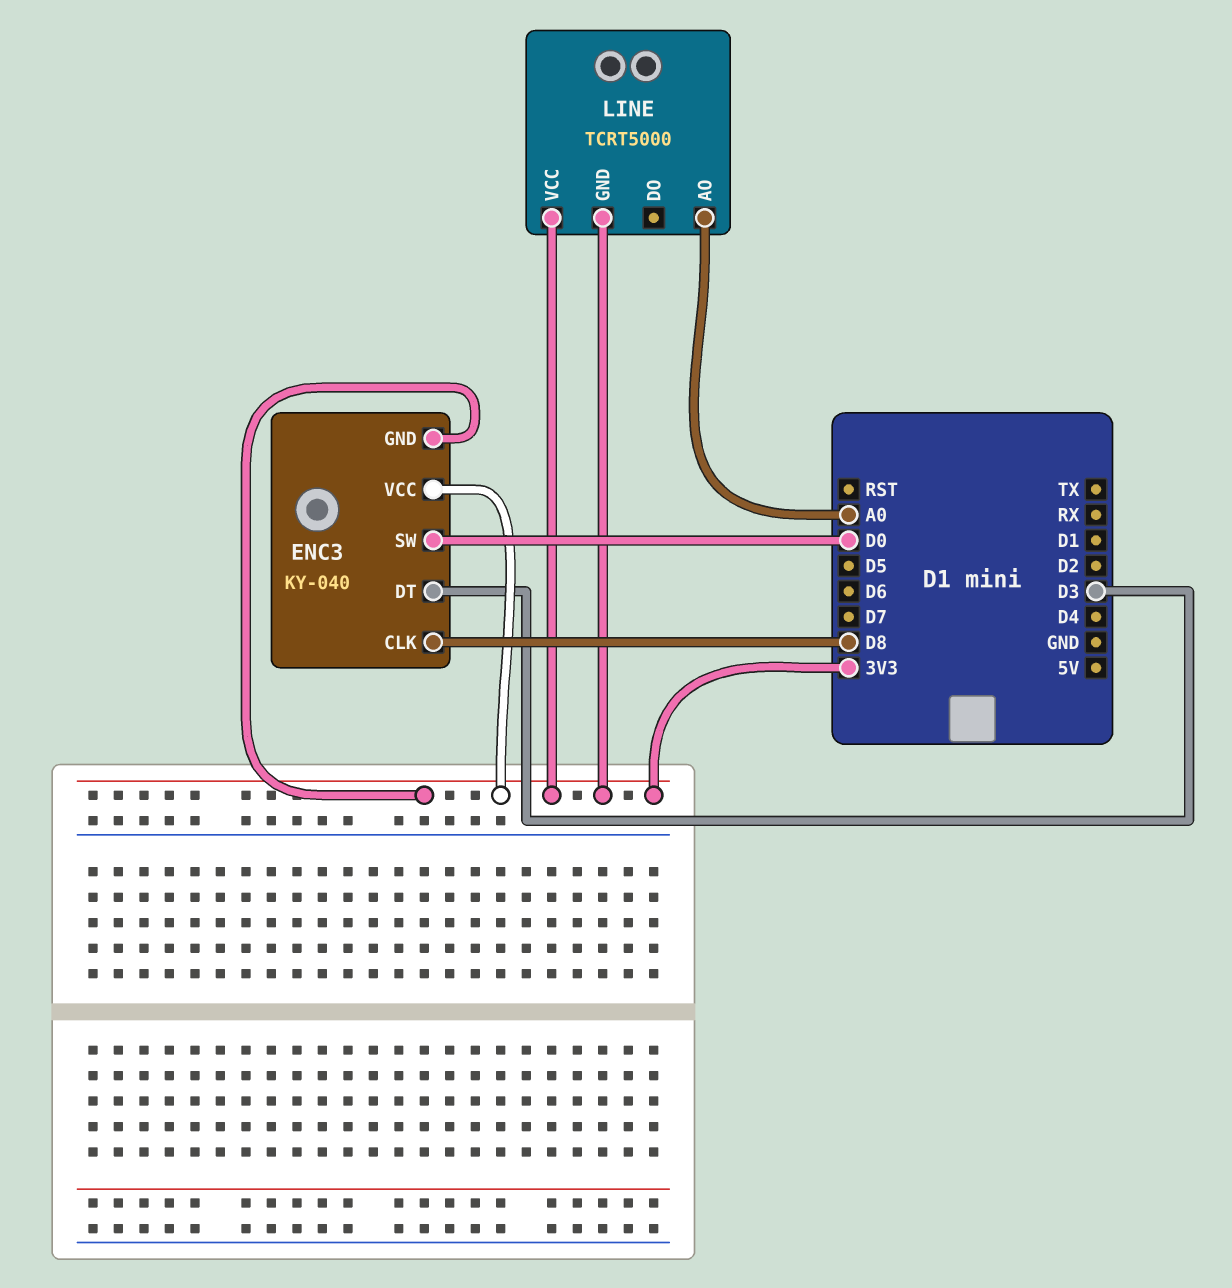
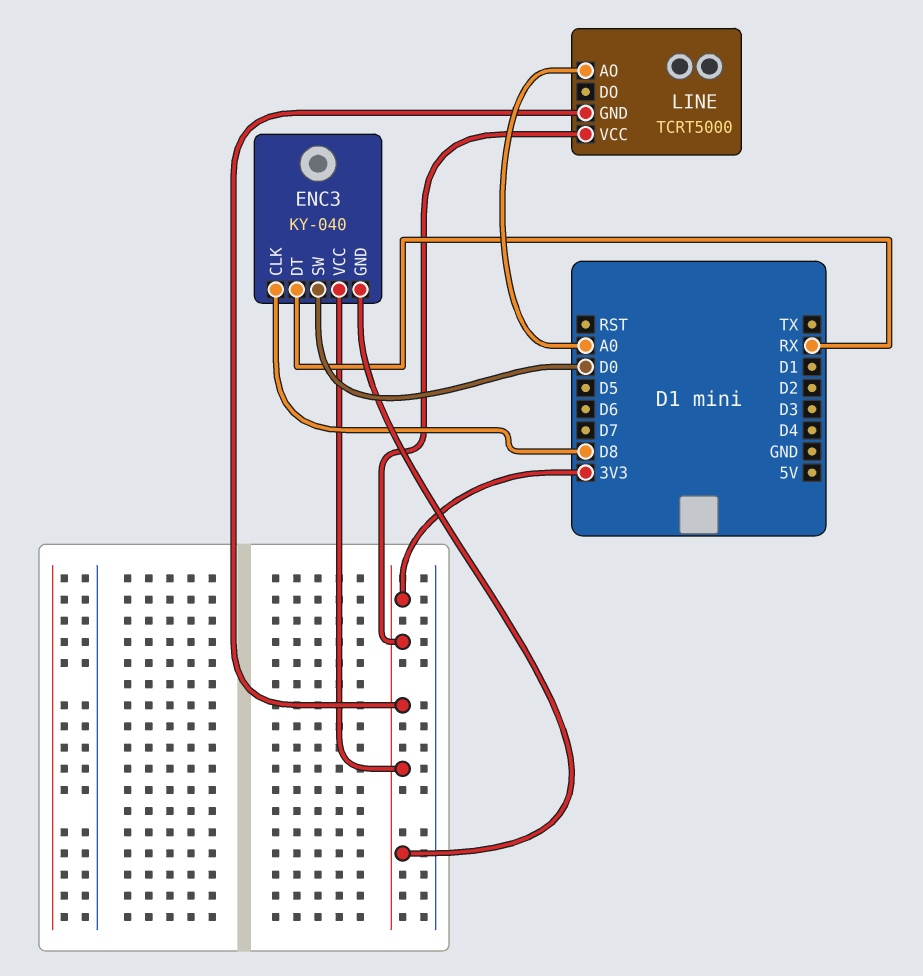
ENC3 pin DT: D3 -> RX

